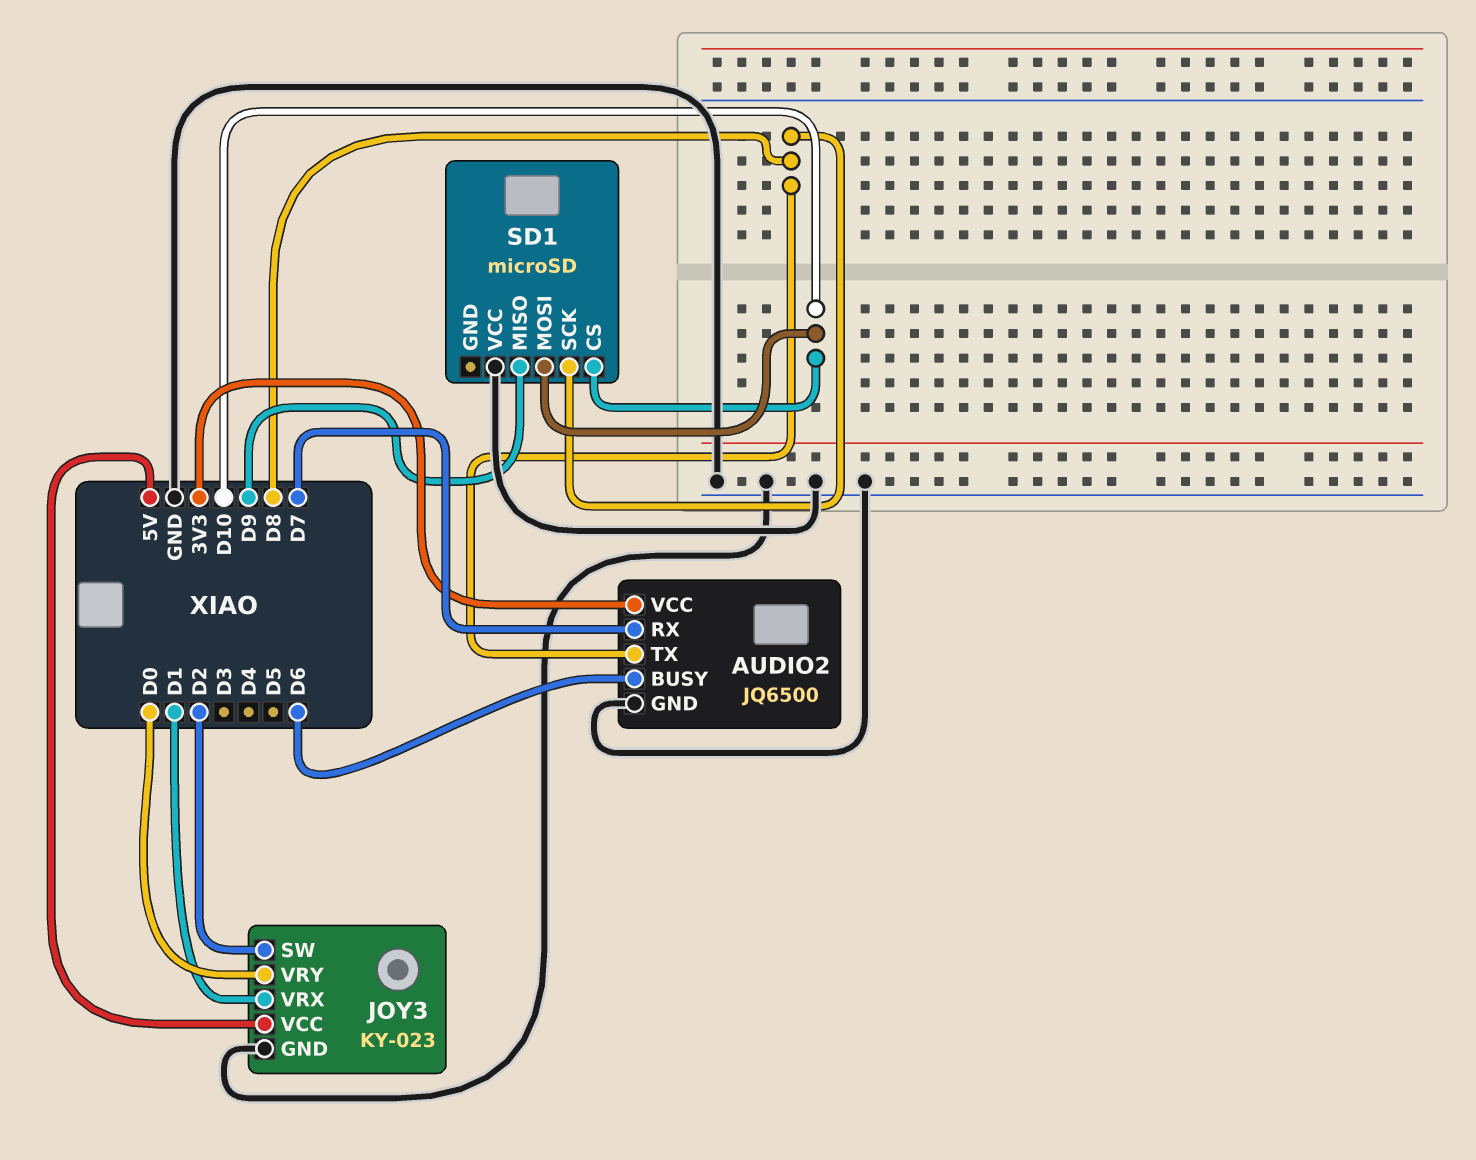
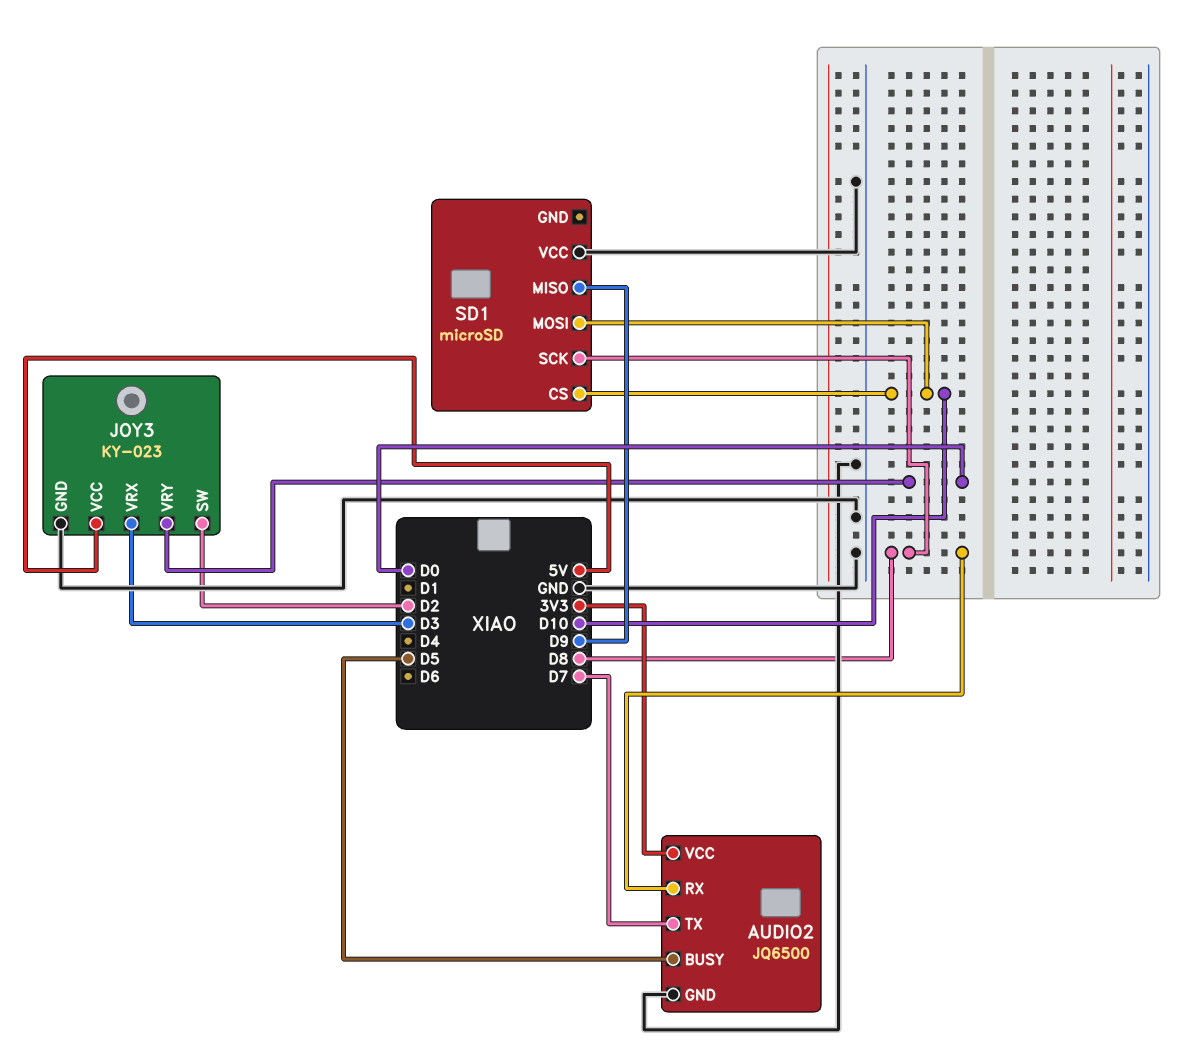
AUDIO2 pin BUSY: D6 -> D5
AUDIO2 pin RX: D7 -> D8
AUDIO2 pin TX: D8 -> D7
JOY3 pin VRX: D1 -> D3

